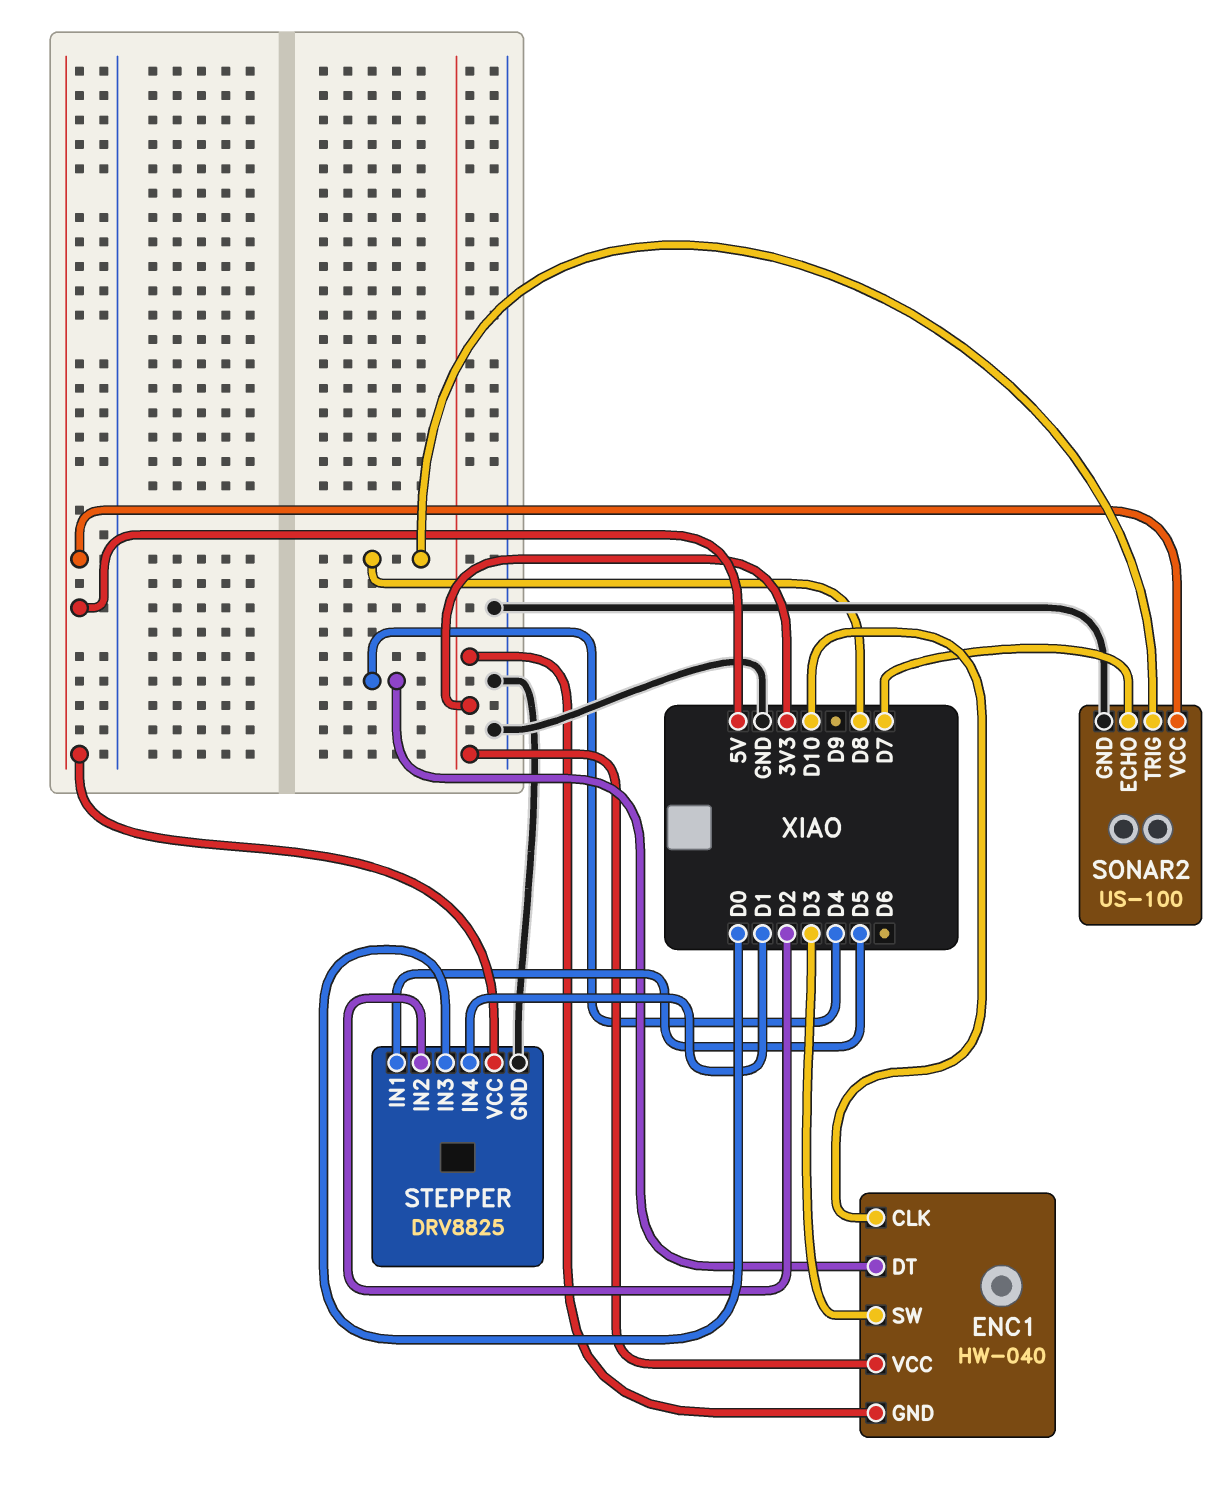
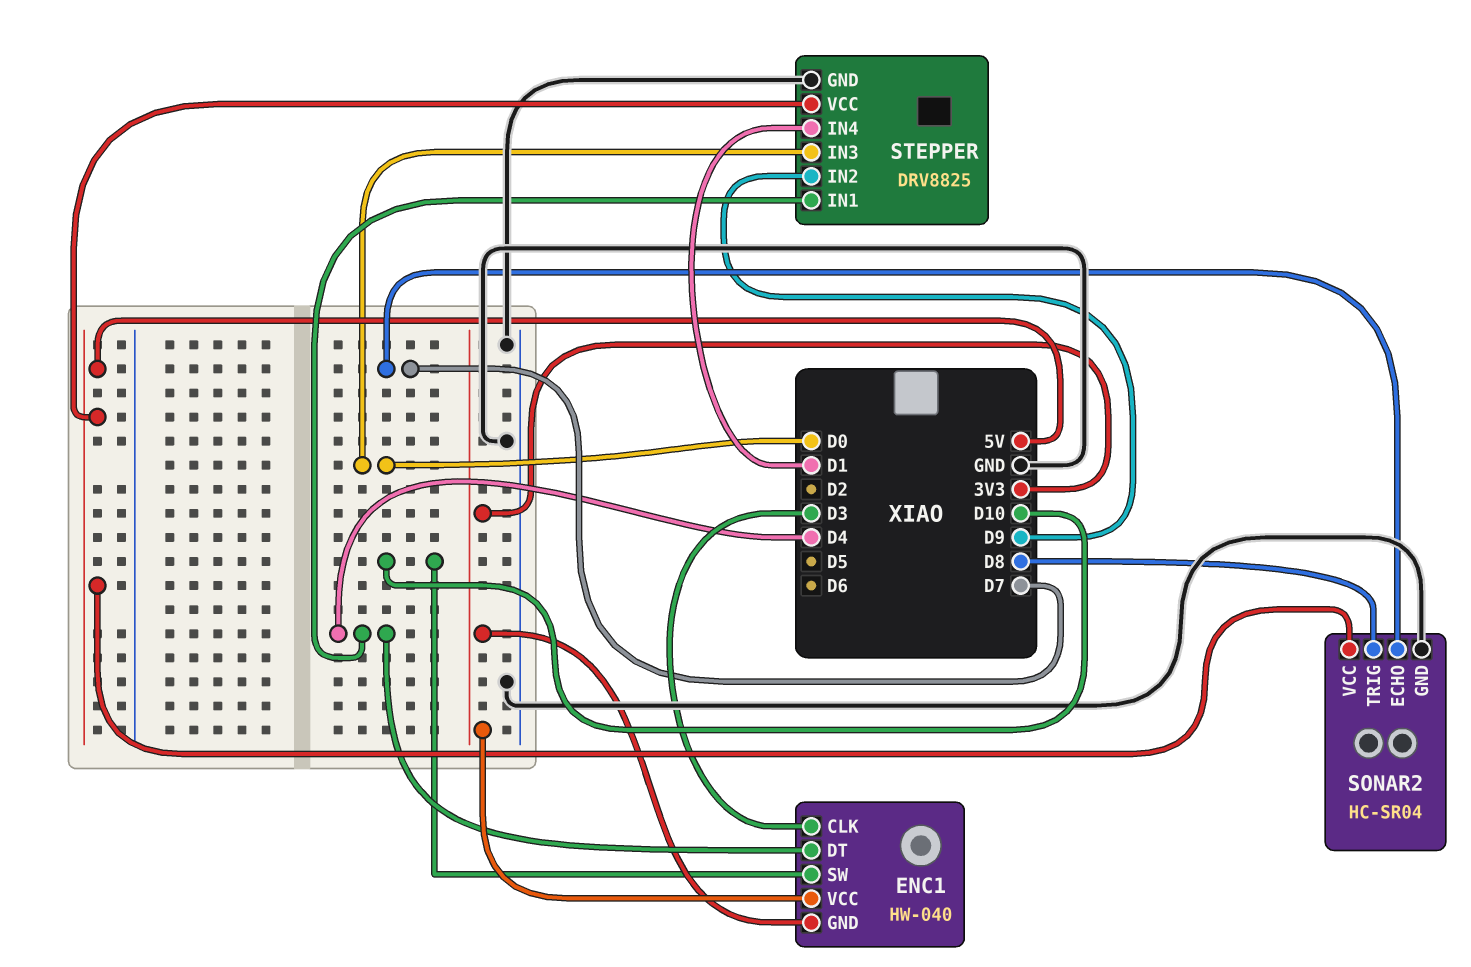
ENC1 pin CLK: D10 -> D3
ENC1 pin SW: D3 -> D10
SONAR2: US-100 -> HC-SR04
STEPPER pin IN1: D5 -> D4
STEPPER pin IN2: D2 -> D9

